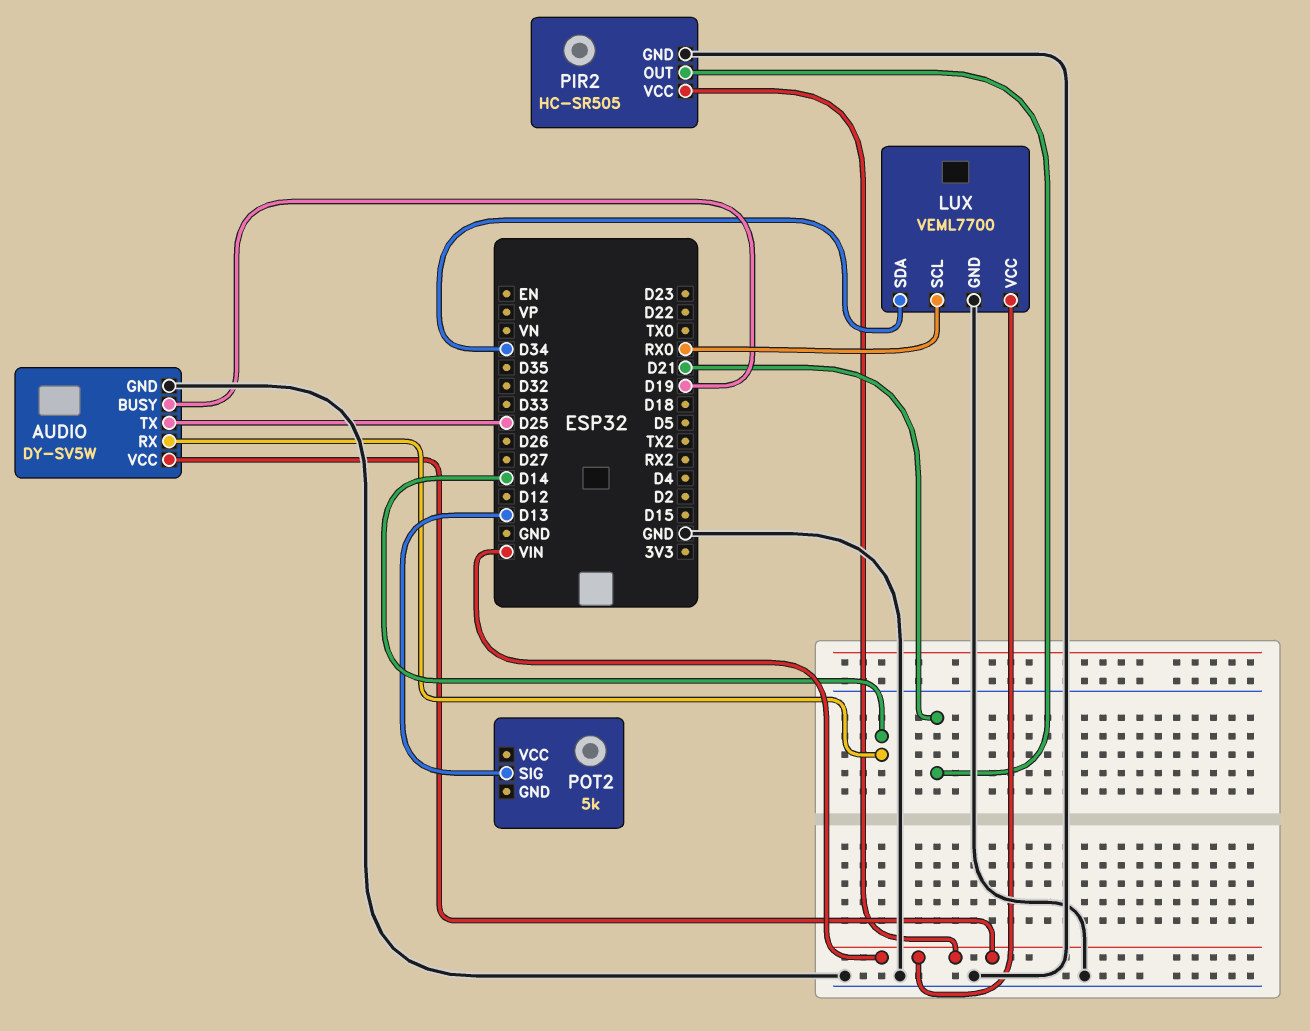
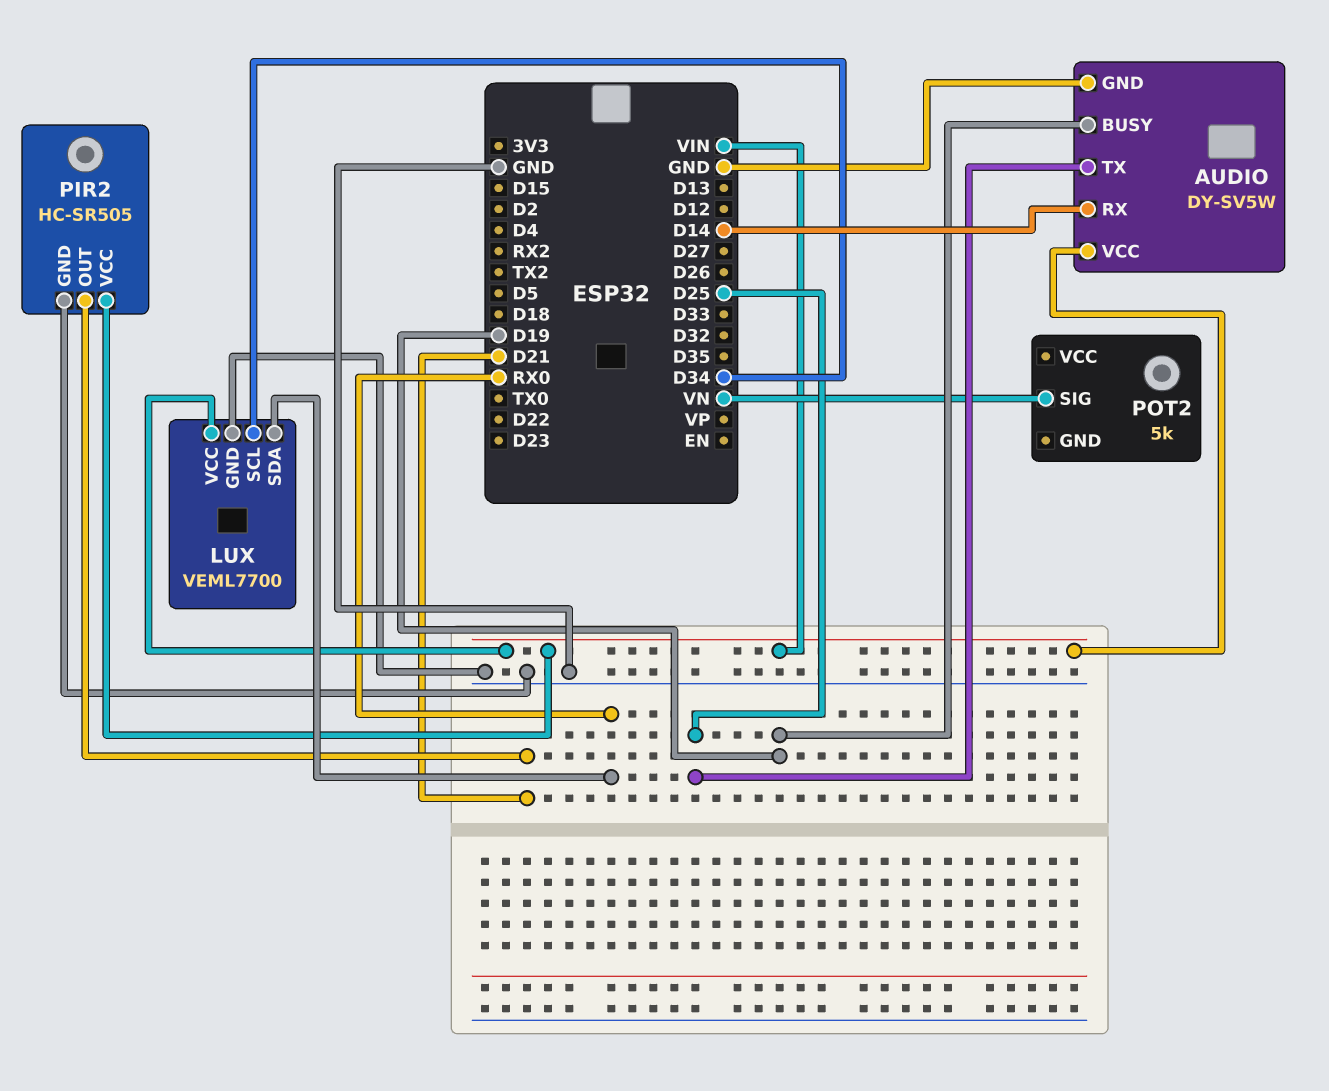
LUX pin SCL: RX0 -> D34
LUX pin SDA: D34 -> RX0
POT2 pin SIG: D13 -> VN

